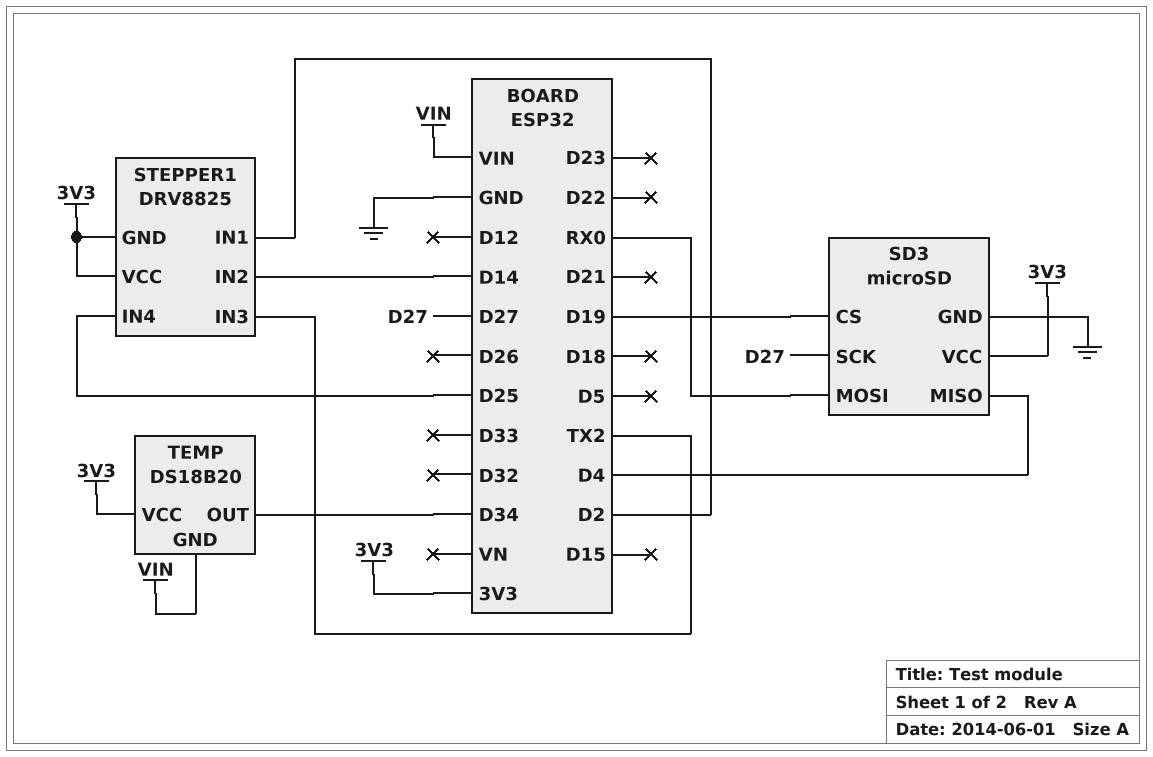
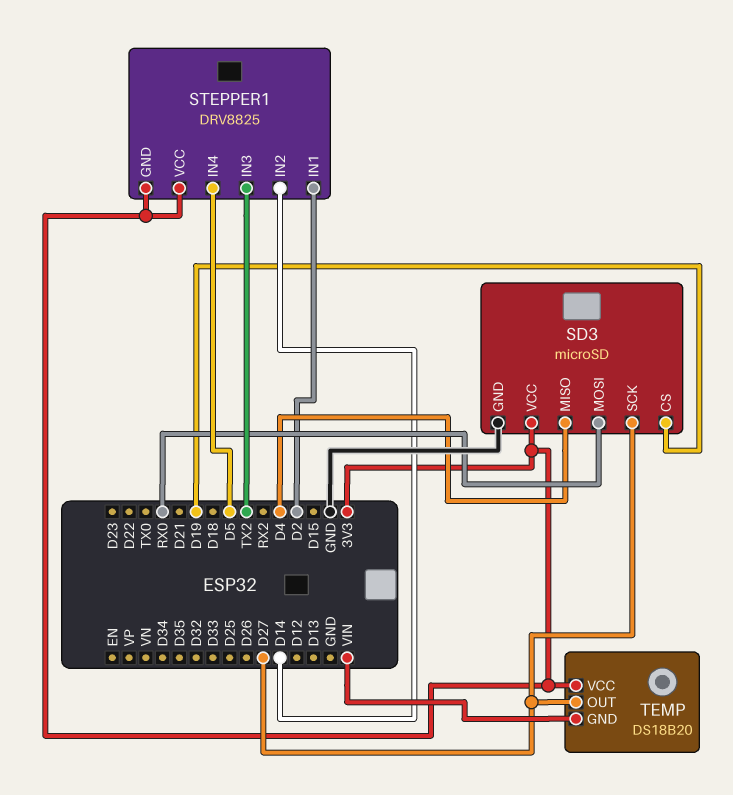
STEPPER1 pin IN4: D25 -> D5
TEMP pin OUT: D34 -> D27

